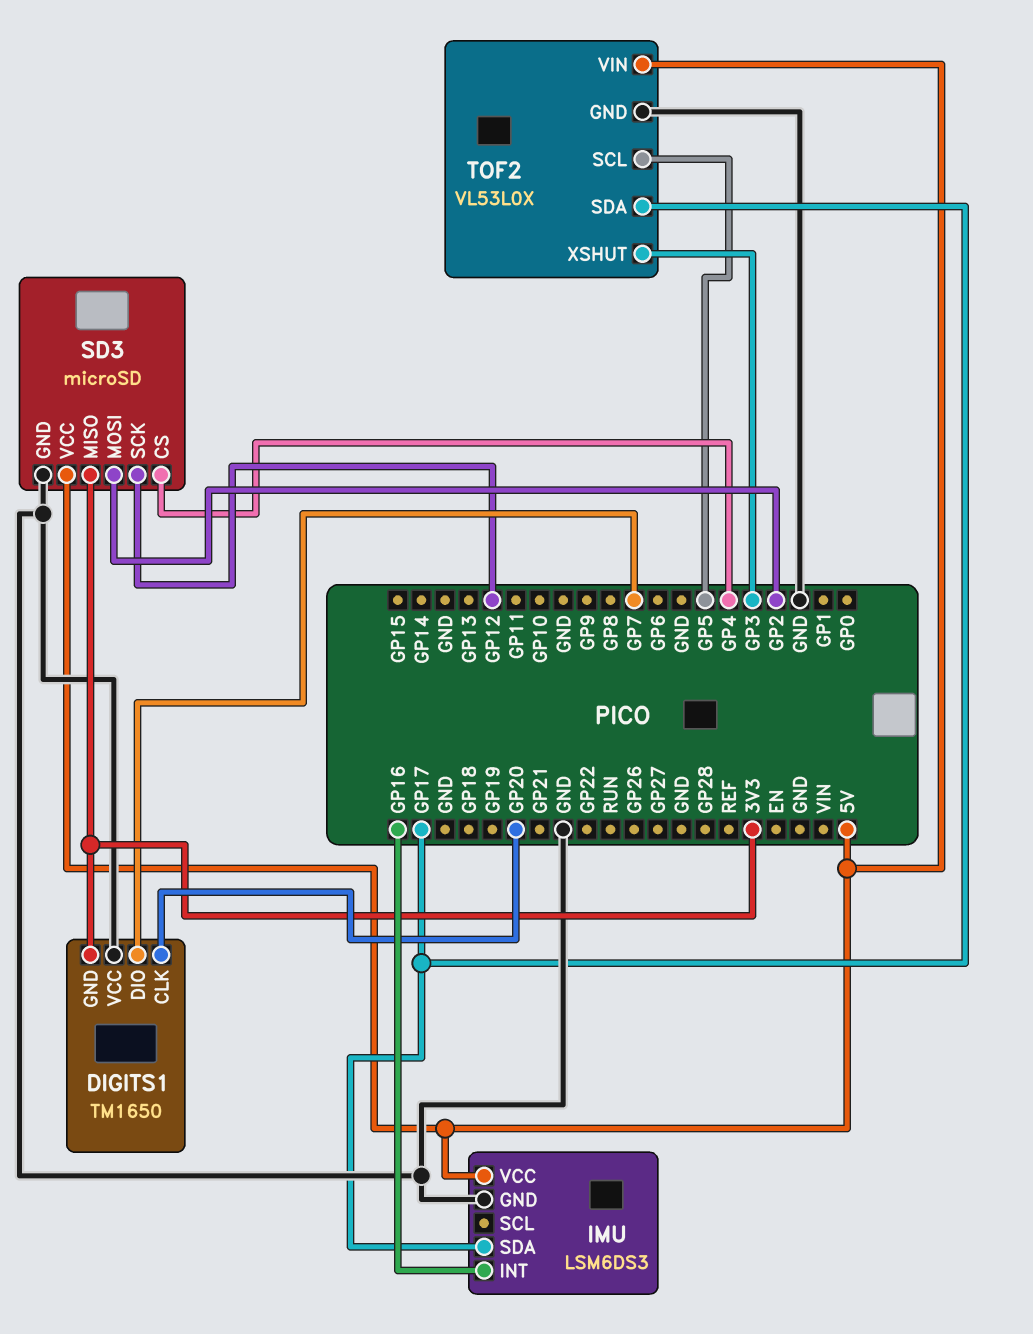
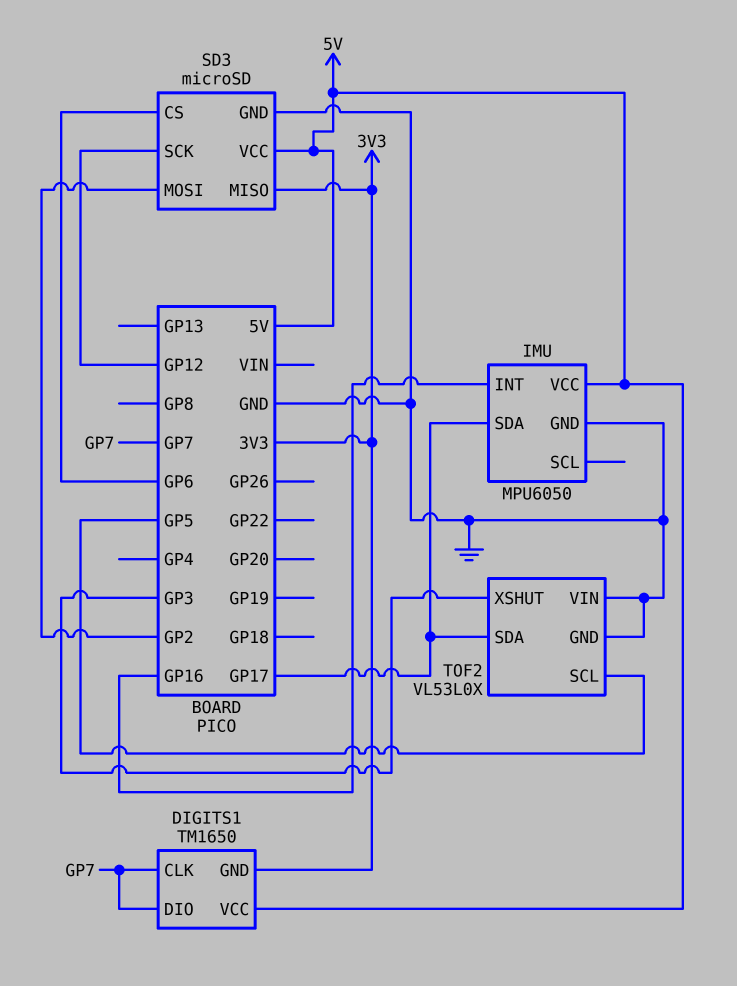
DIGITS1 pin CLK: GP20 -> GP7
DIGITS1 pin VCC: GND -> 5V
IMU: LSM6DS3 -> MPU6050
SD3 pin CS: GP4 -> GP6
TOF2 pin VIN: 5V -> GND

